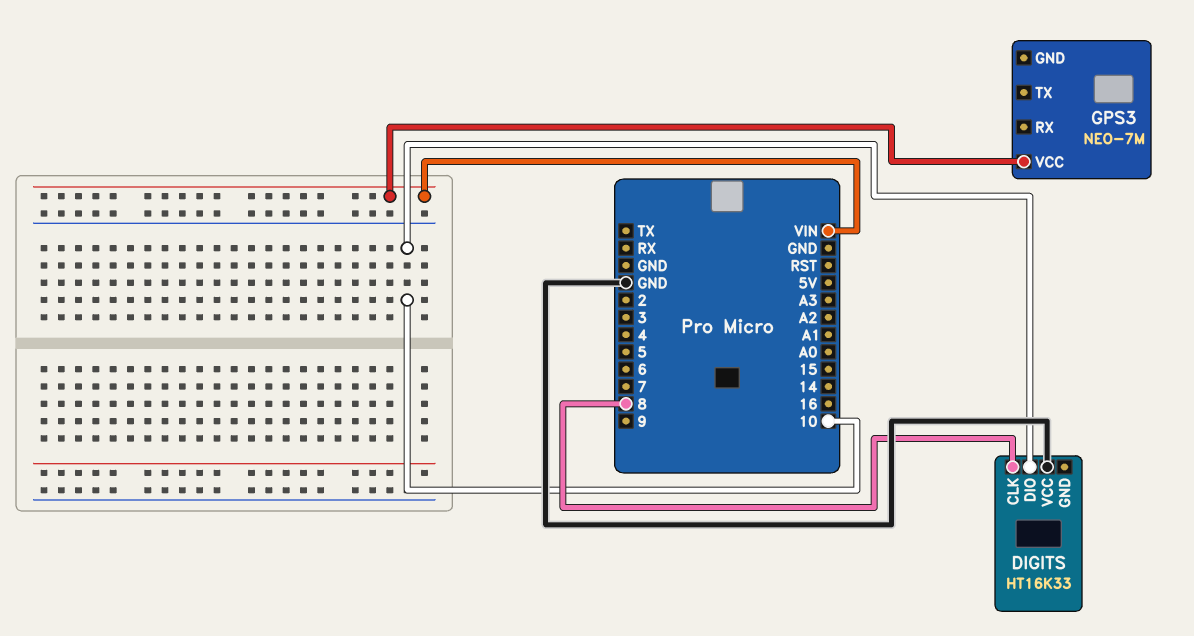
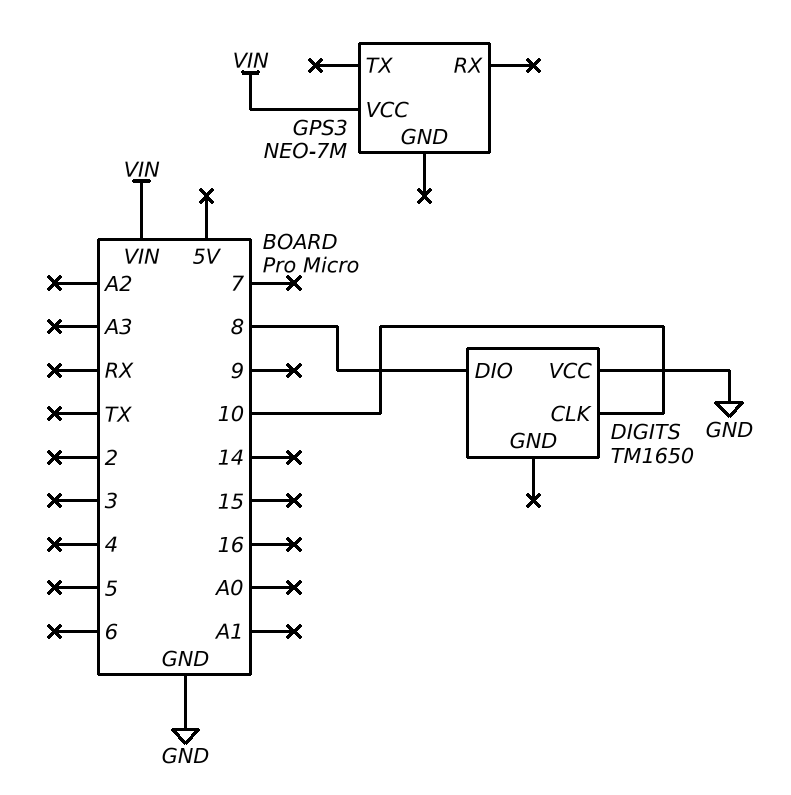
DIGITS: HT16K33 -> TM1650
DIGITS pin CLK: 8 -> 10
DIGITS pin DIO: 10 -> 8

